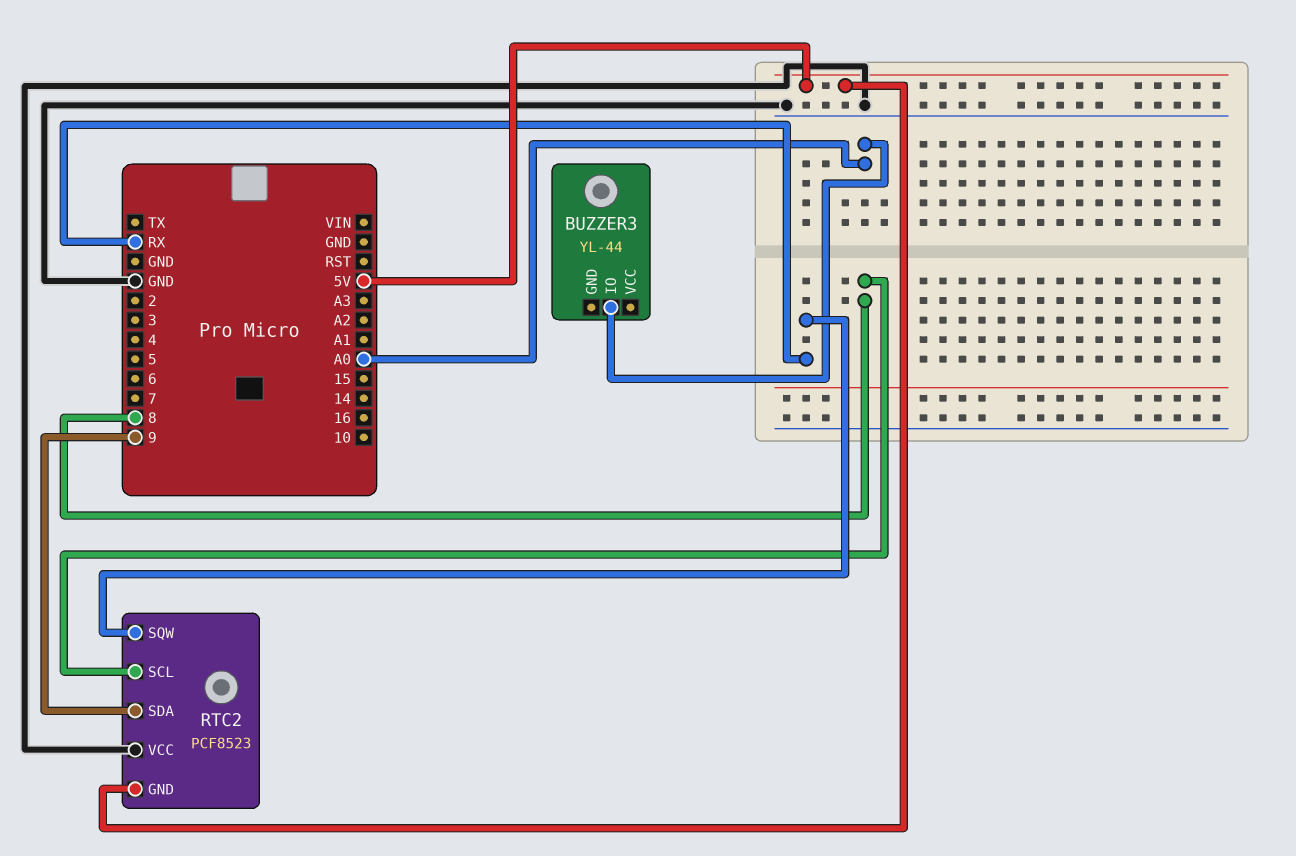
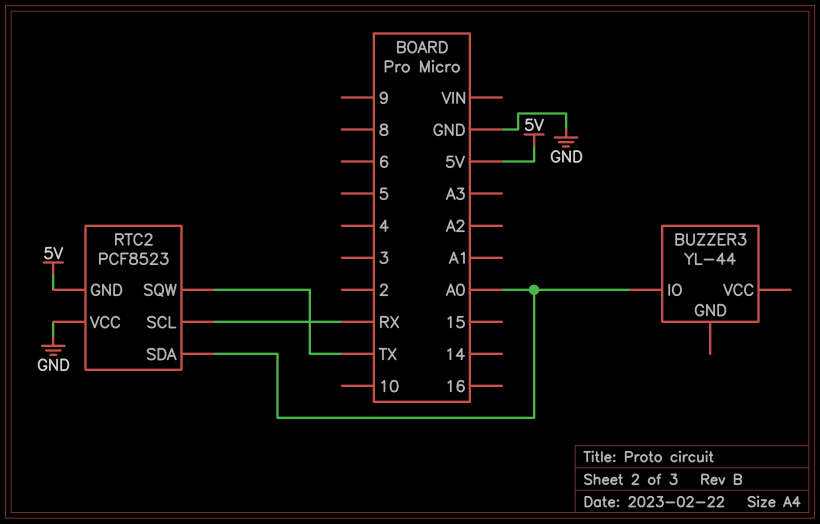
RTC2 pin SCL: 8 -> RX
RTC2 pin SDA: 9 -> A0
RTC2 pin SQW: RX -> TX

